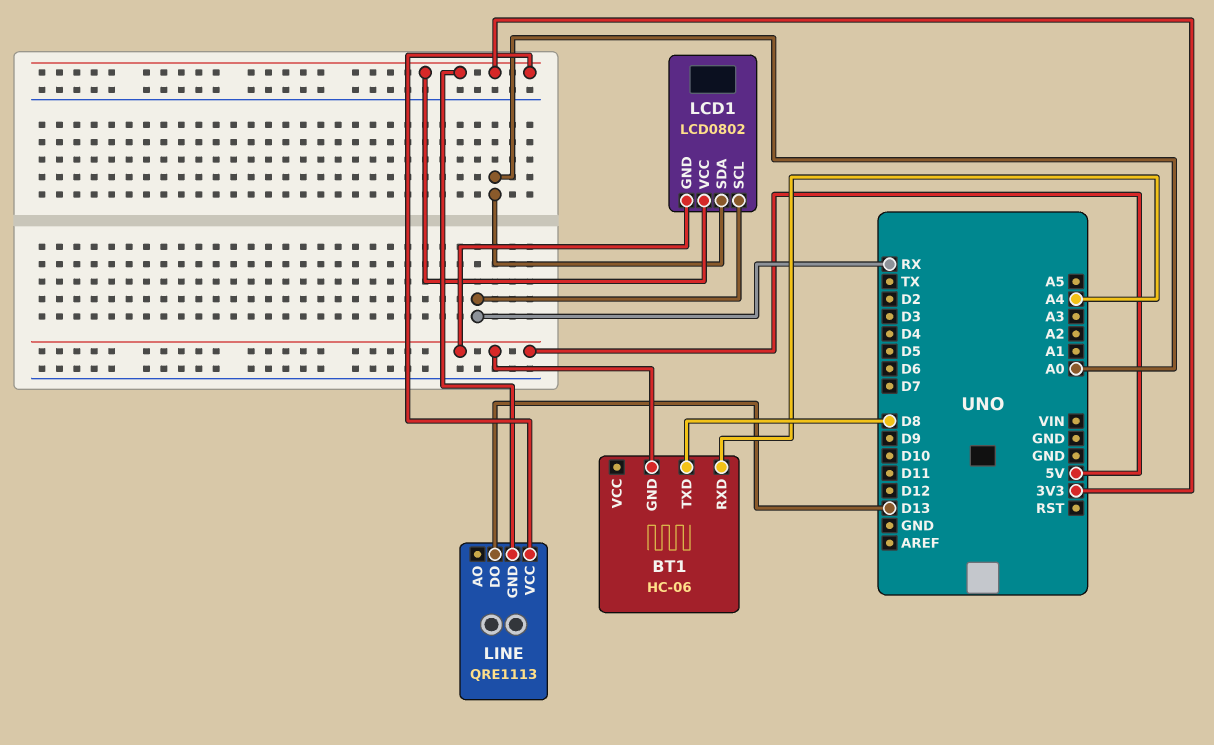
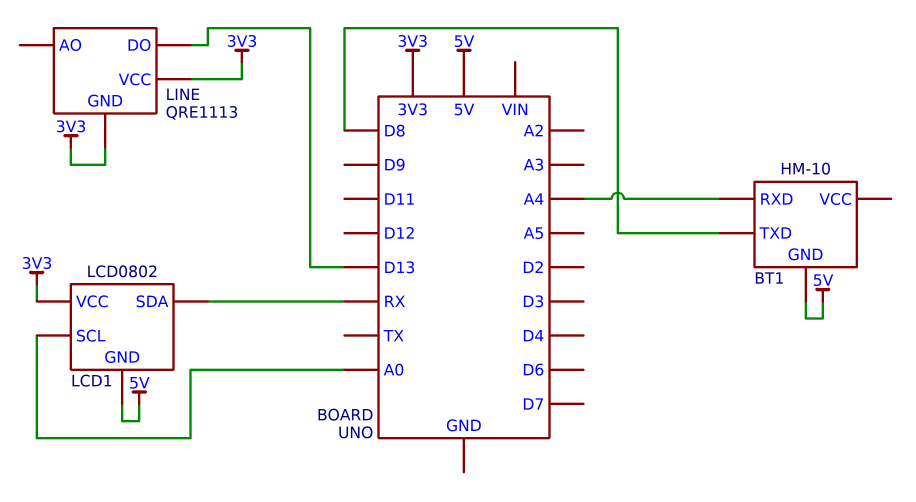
BT1: HC-06 -> HM-10
LCD1 pin SCL: RX -> A0
LCD1 pin SDA: A0 -> RX

